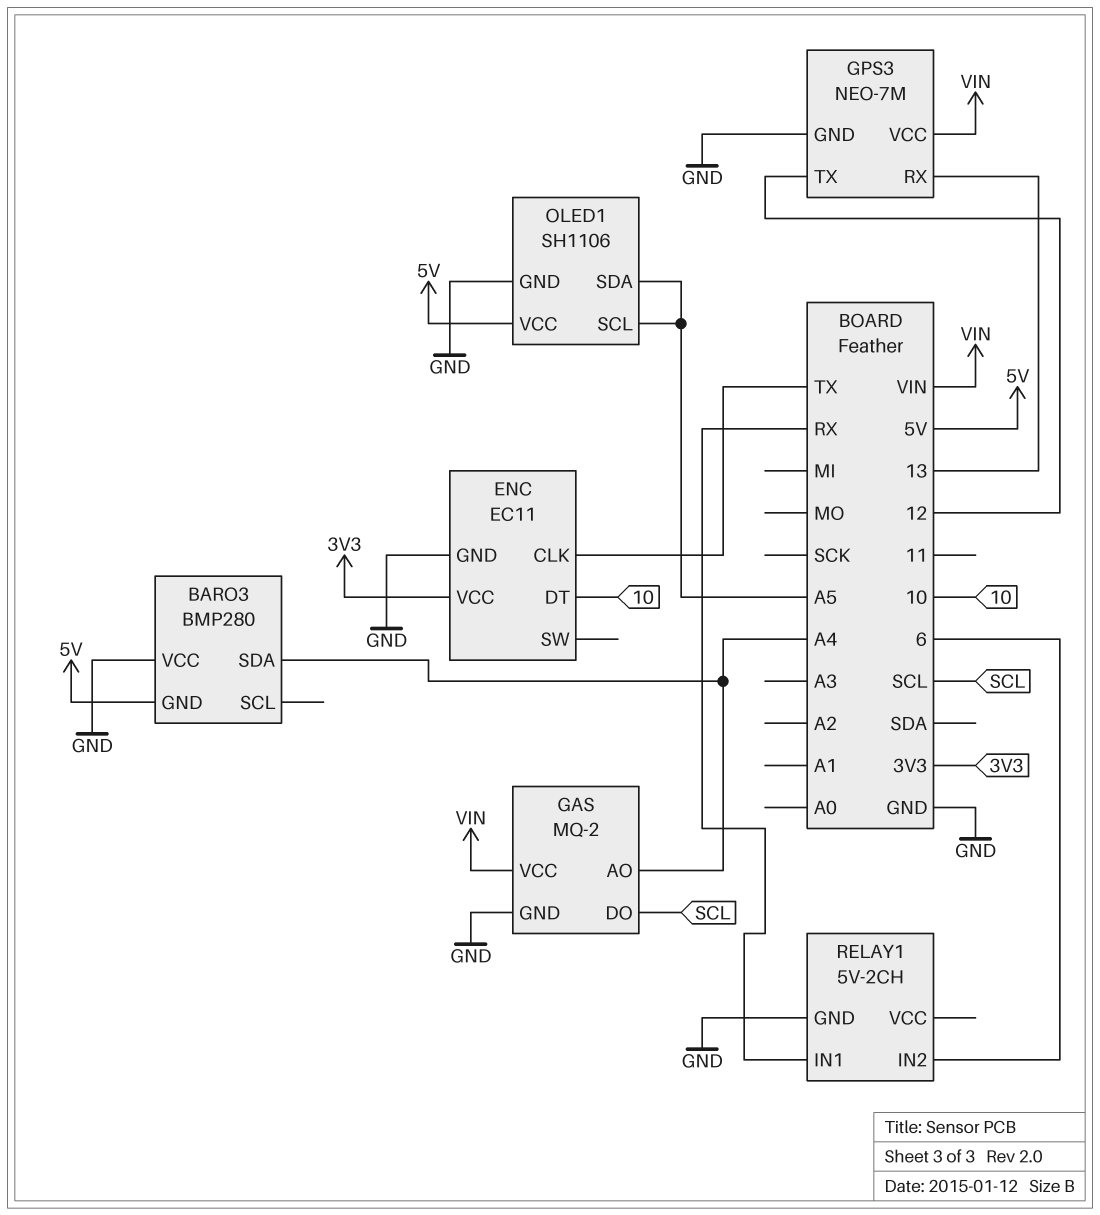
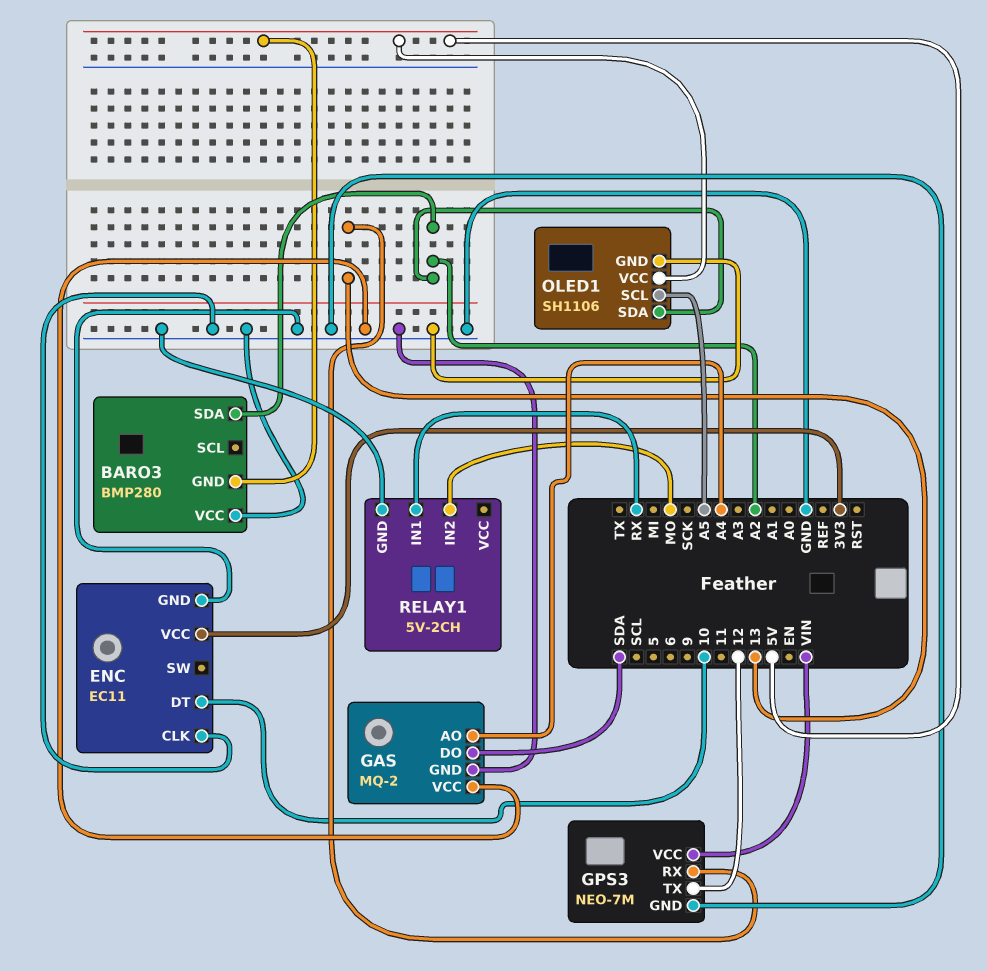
BARO3 pin SDA: A4 -> A2
ENC pin CLK: TX -> GND
GAS pin DO: SCL -> SDA
GAS pin VCC: VIN -> GND
OLED1 pin SDA: A5 -> A2
RELAY1 pin IN2: 6 -> MO

